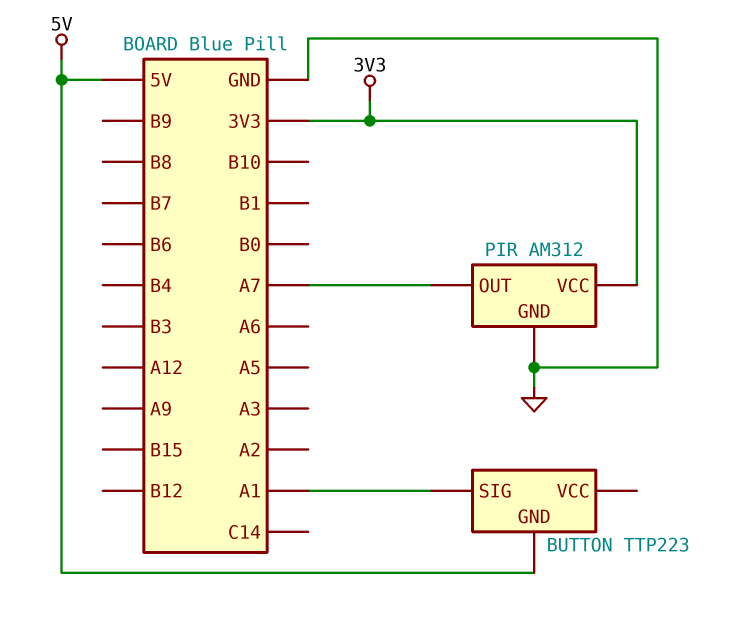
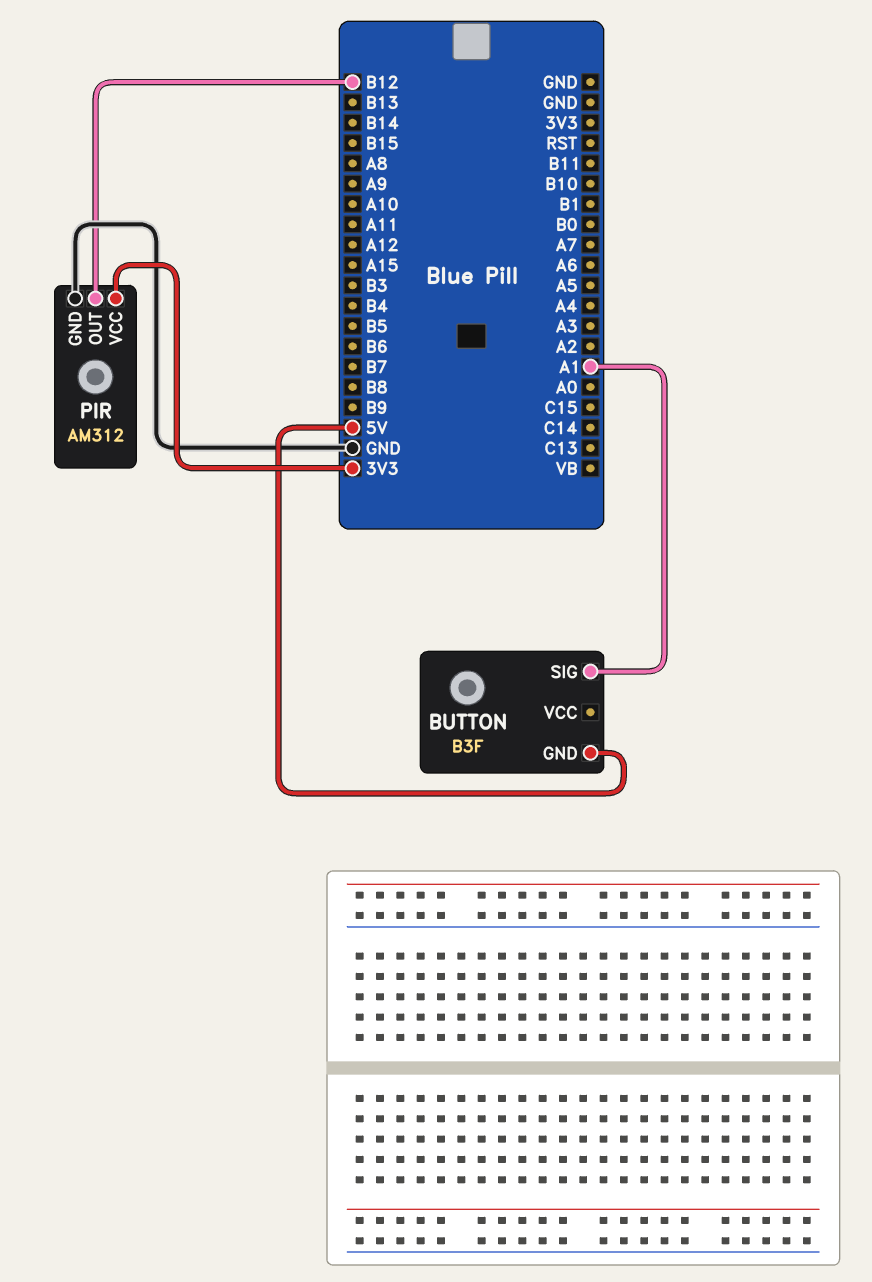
BUTTON: TTP223 -> B3F
PIR pin OUT: A7 -> B12

